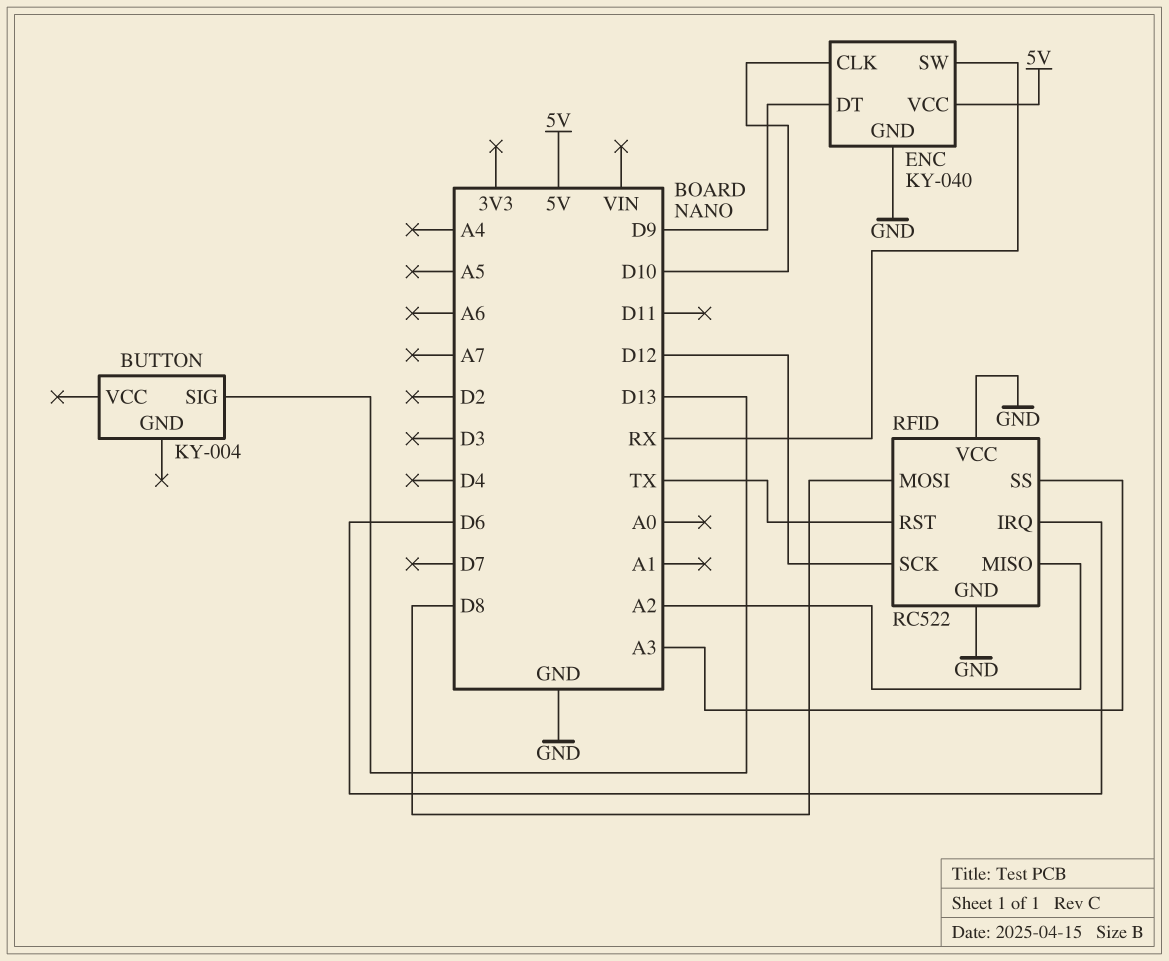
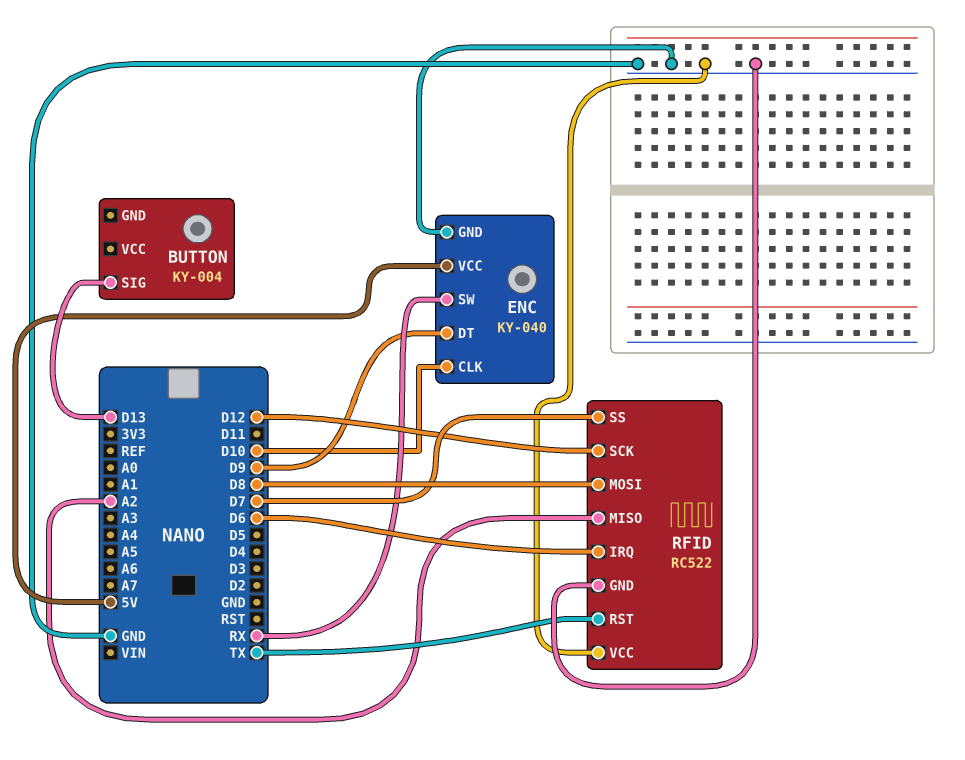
RFID pin SS: A3 -> D7

